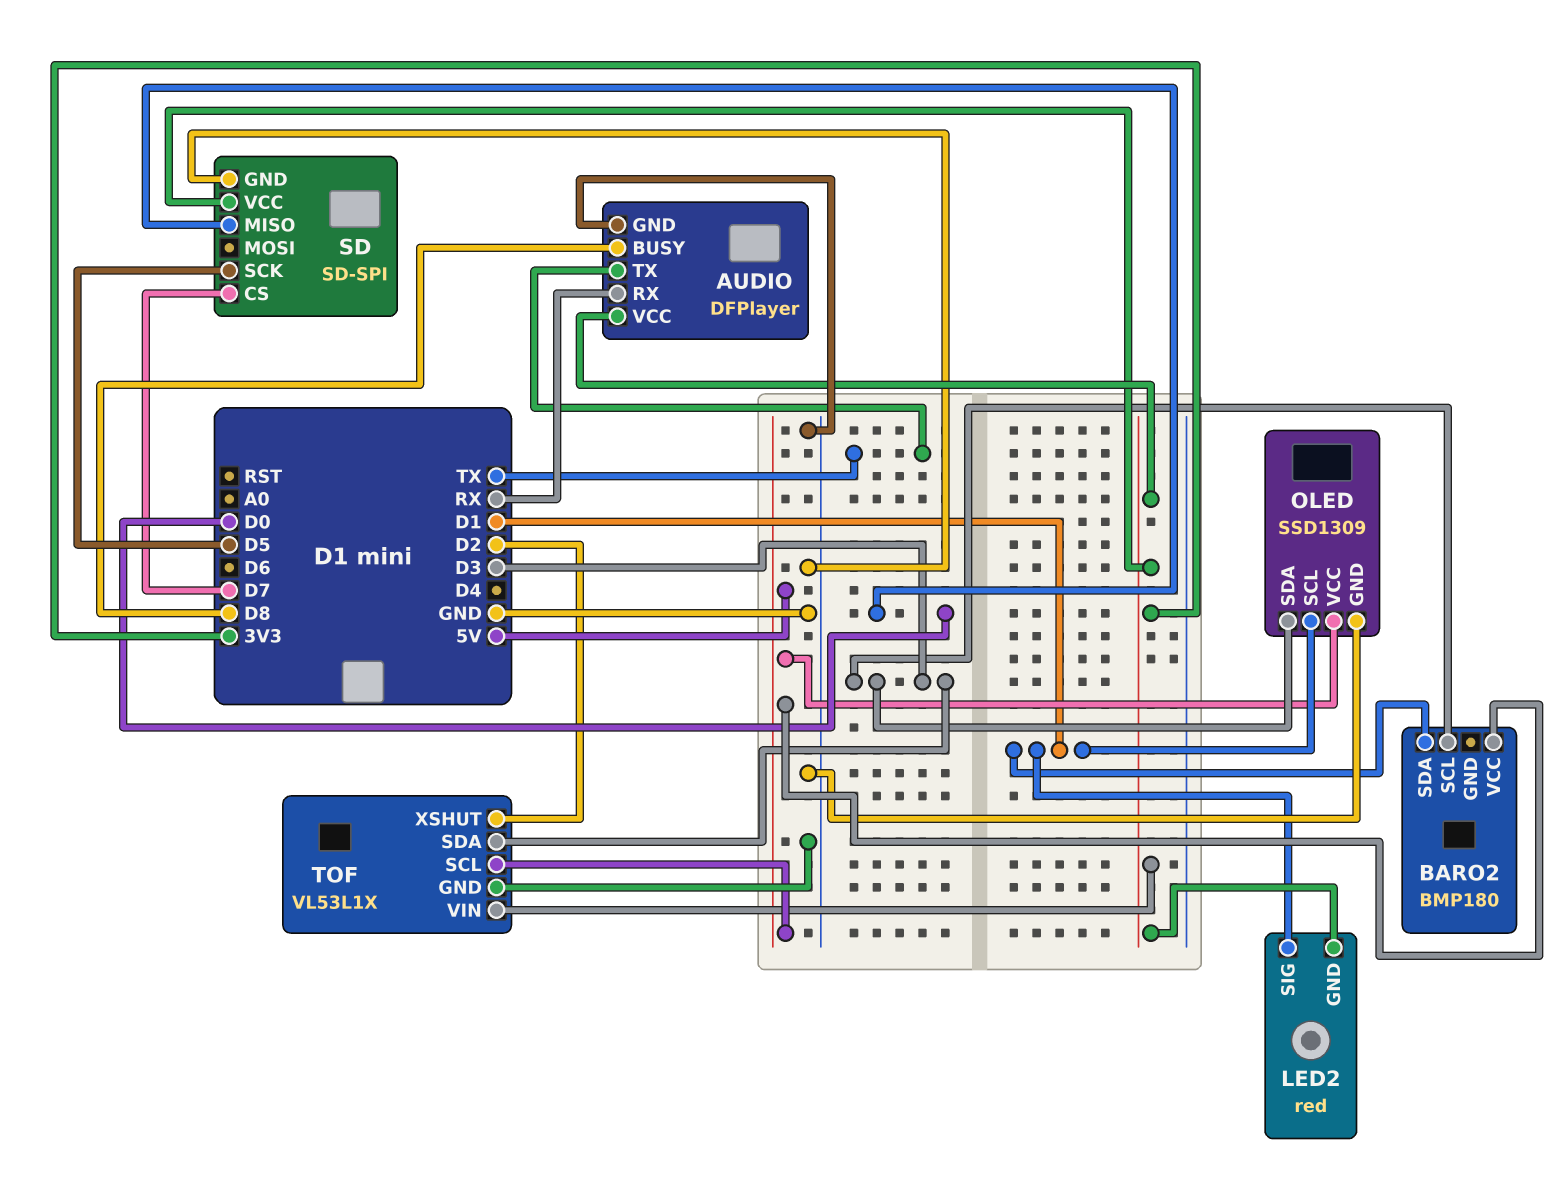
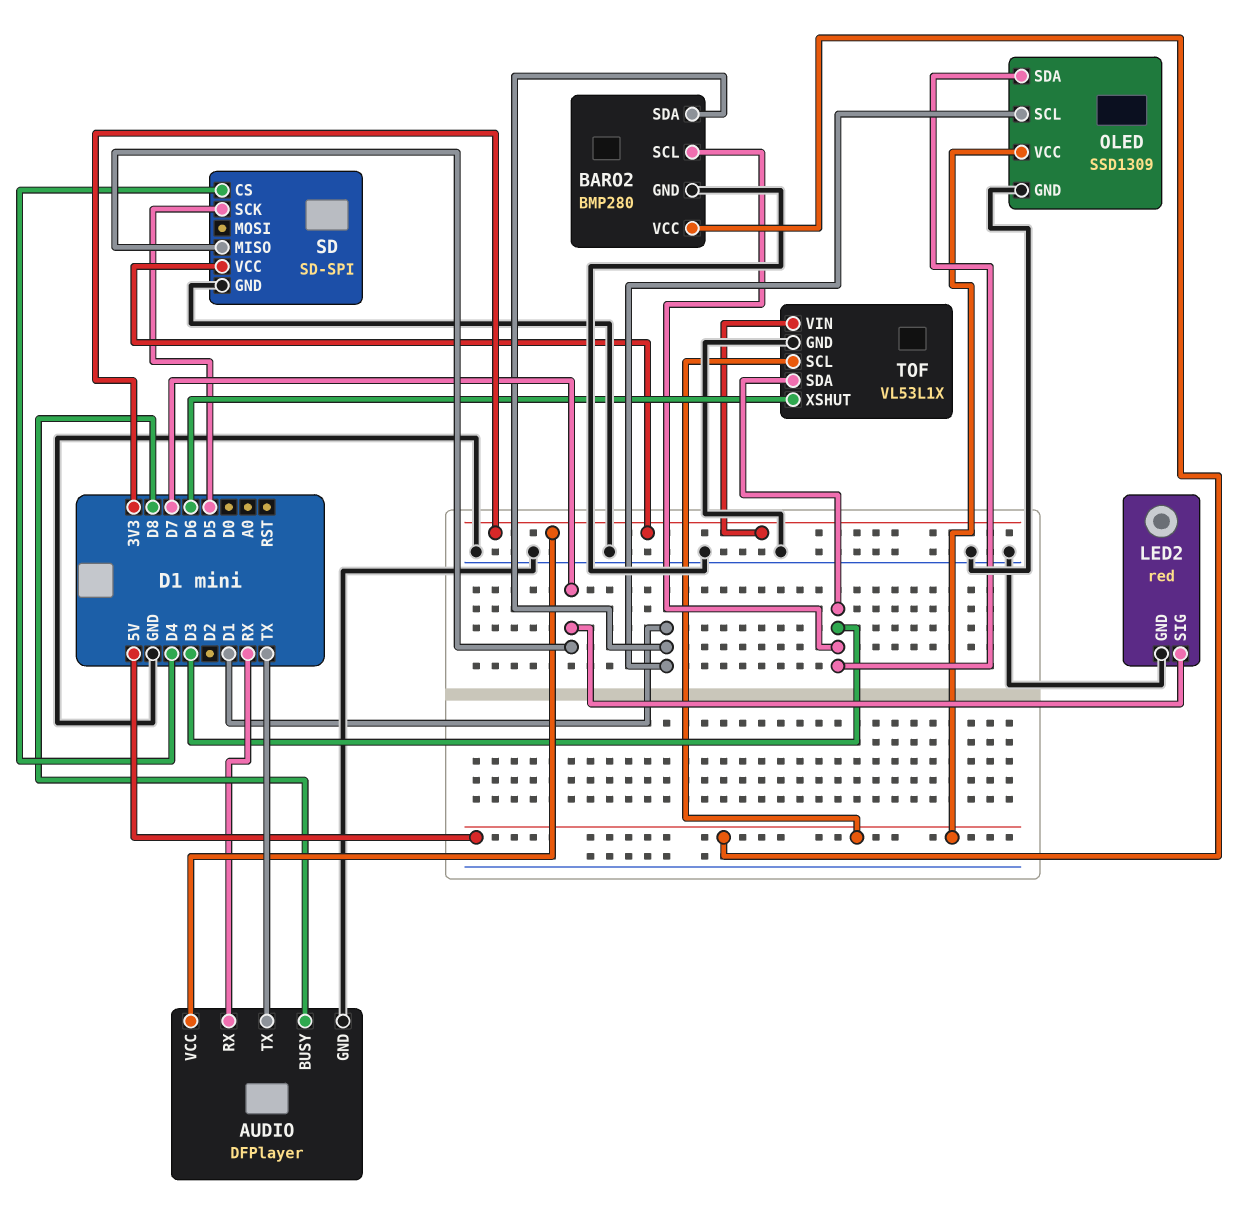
BARO2: BMP180 -> BMP280
BARO2 pin GND: none -> GND
LED2 pin GND: 3V3 -> GND
LED2 pin SIG: D1 -> D7
SD pin CS: D7 -> D4
SD pin MISO: D0 -> D7
TOF pin XSHUT: D2 -> D6

